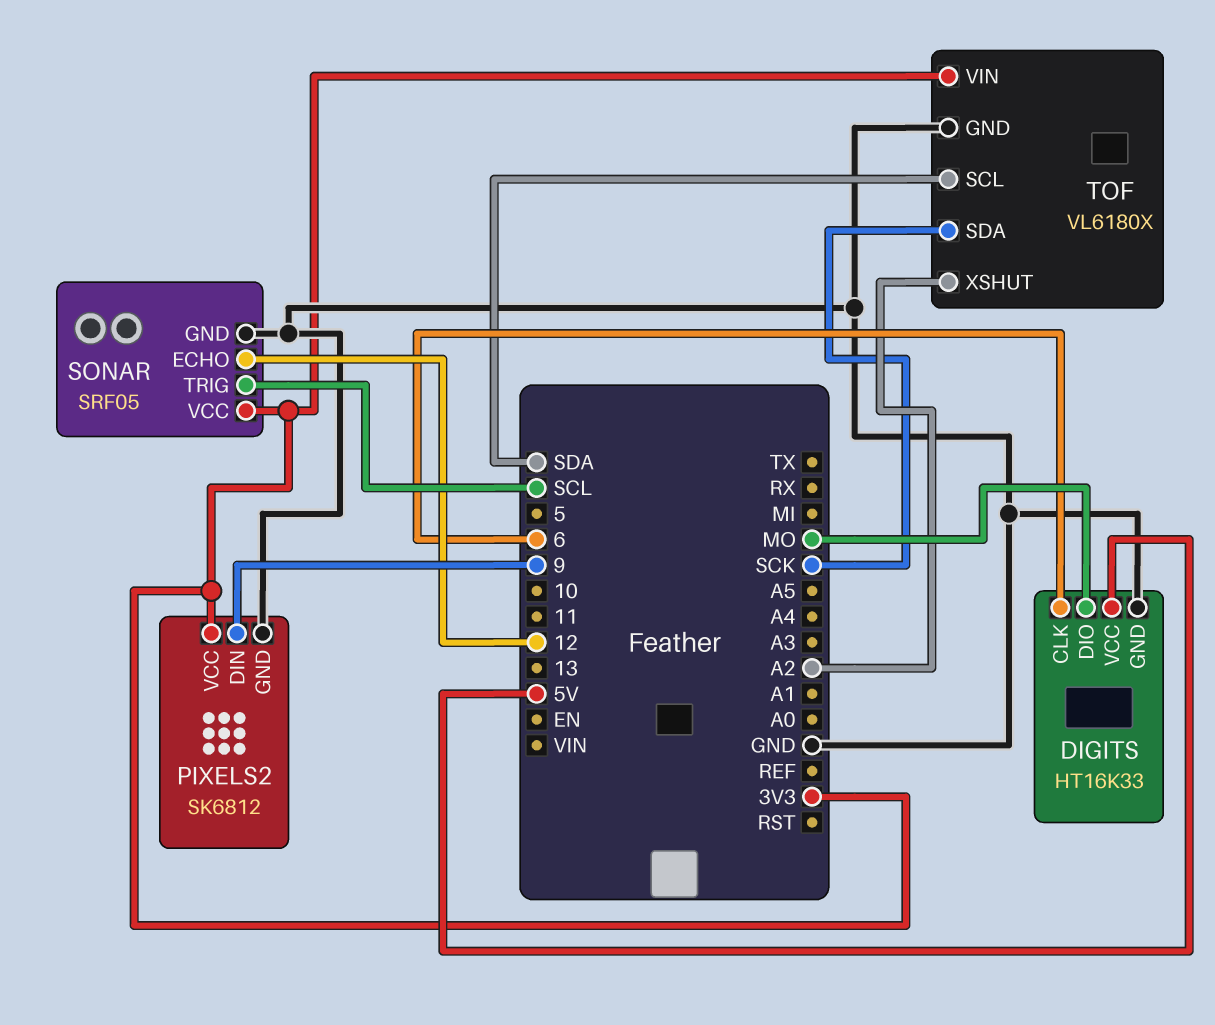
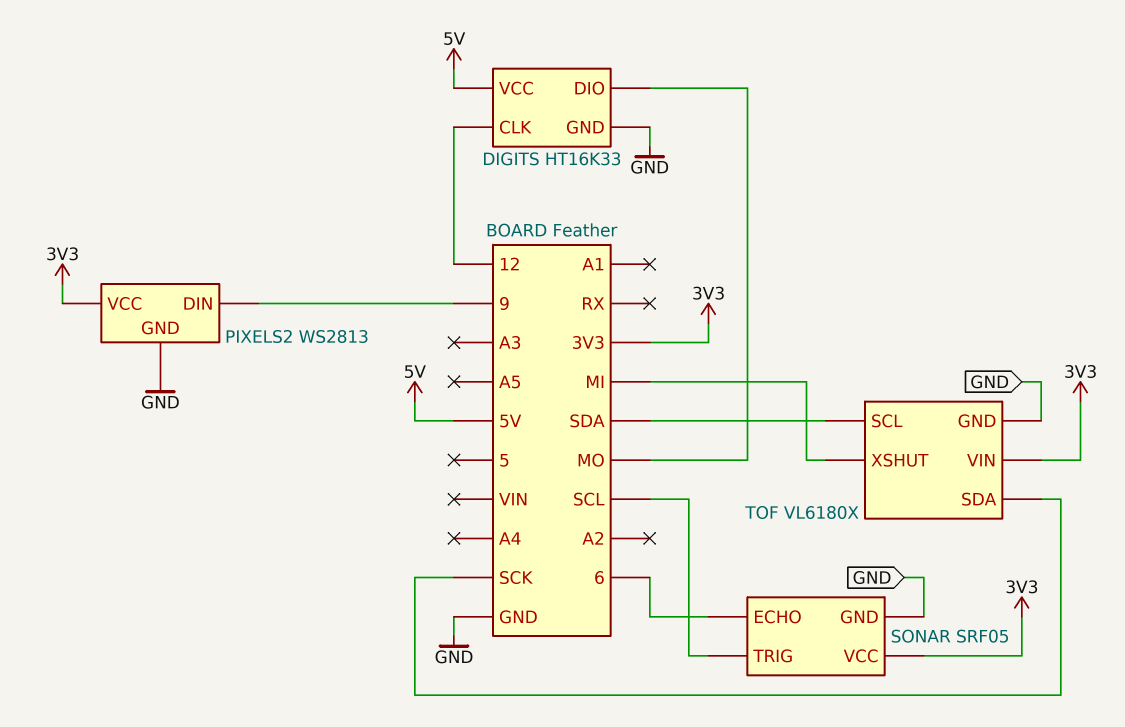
DIGITS pin CLK: 6 -> 12
PIXELS2: SK6812 -> WS2813
SONAR pin ECHO: 12 -> 6
TOF pin XSHUT: A2 -> MI

